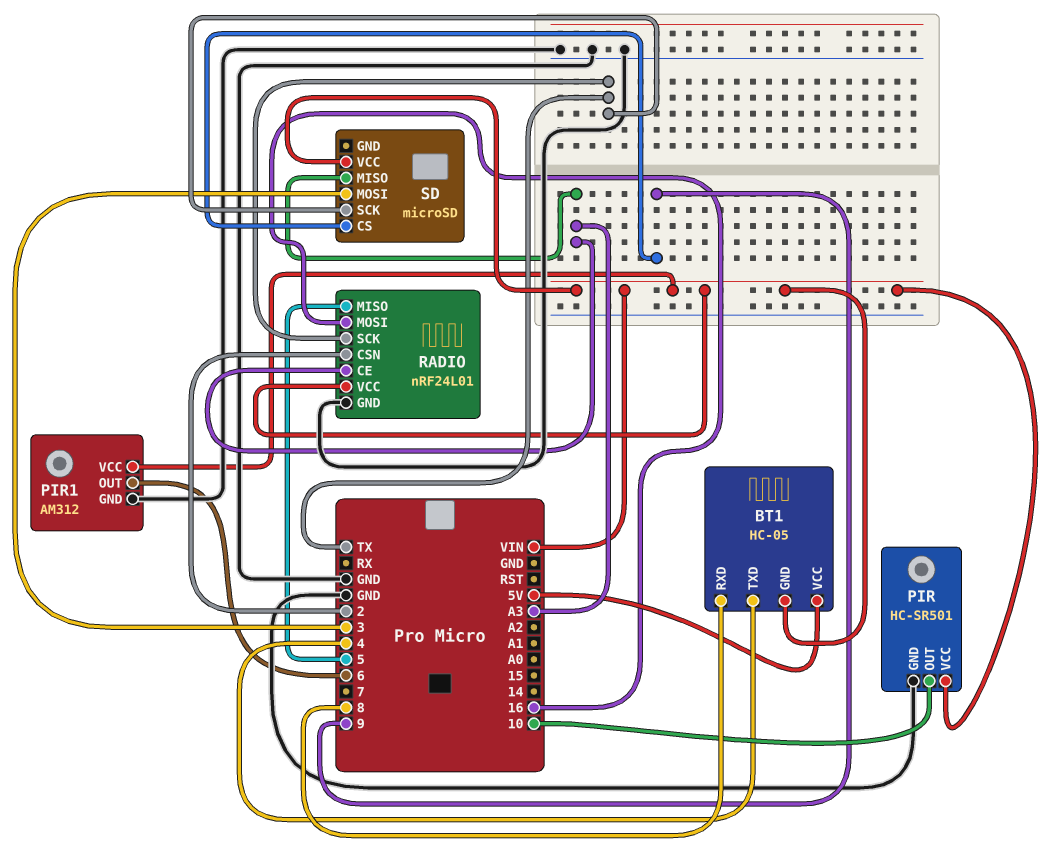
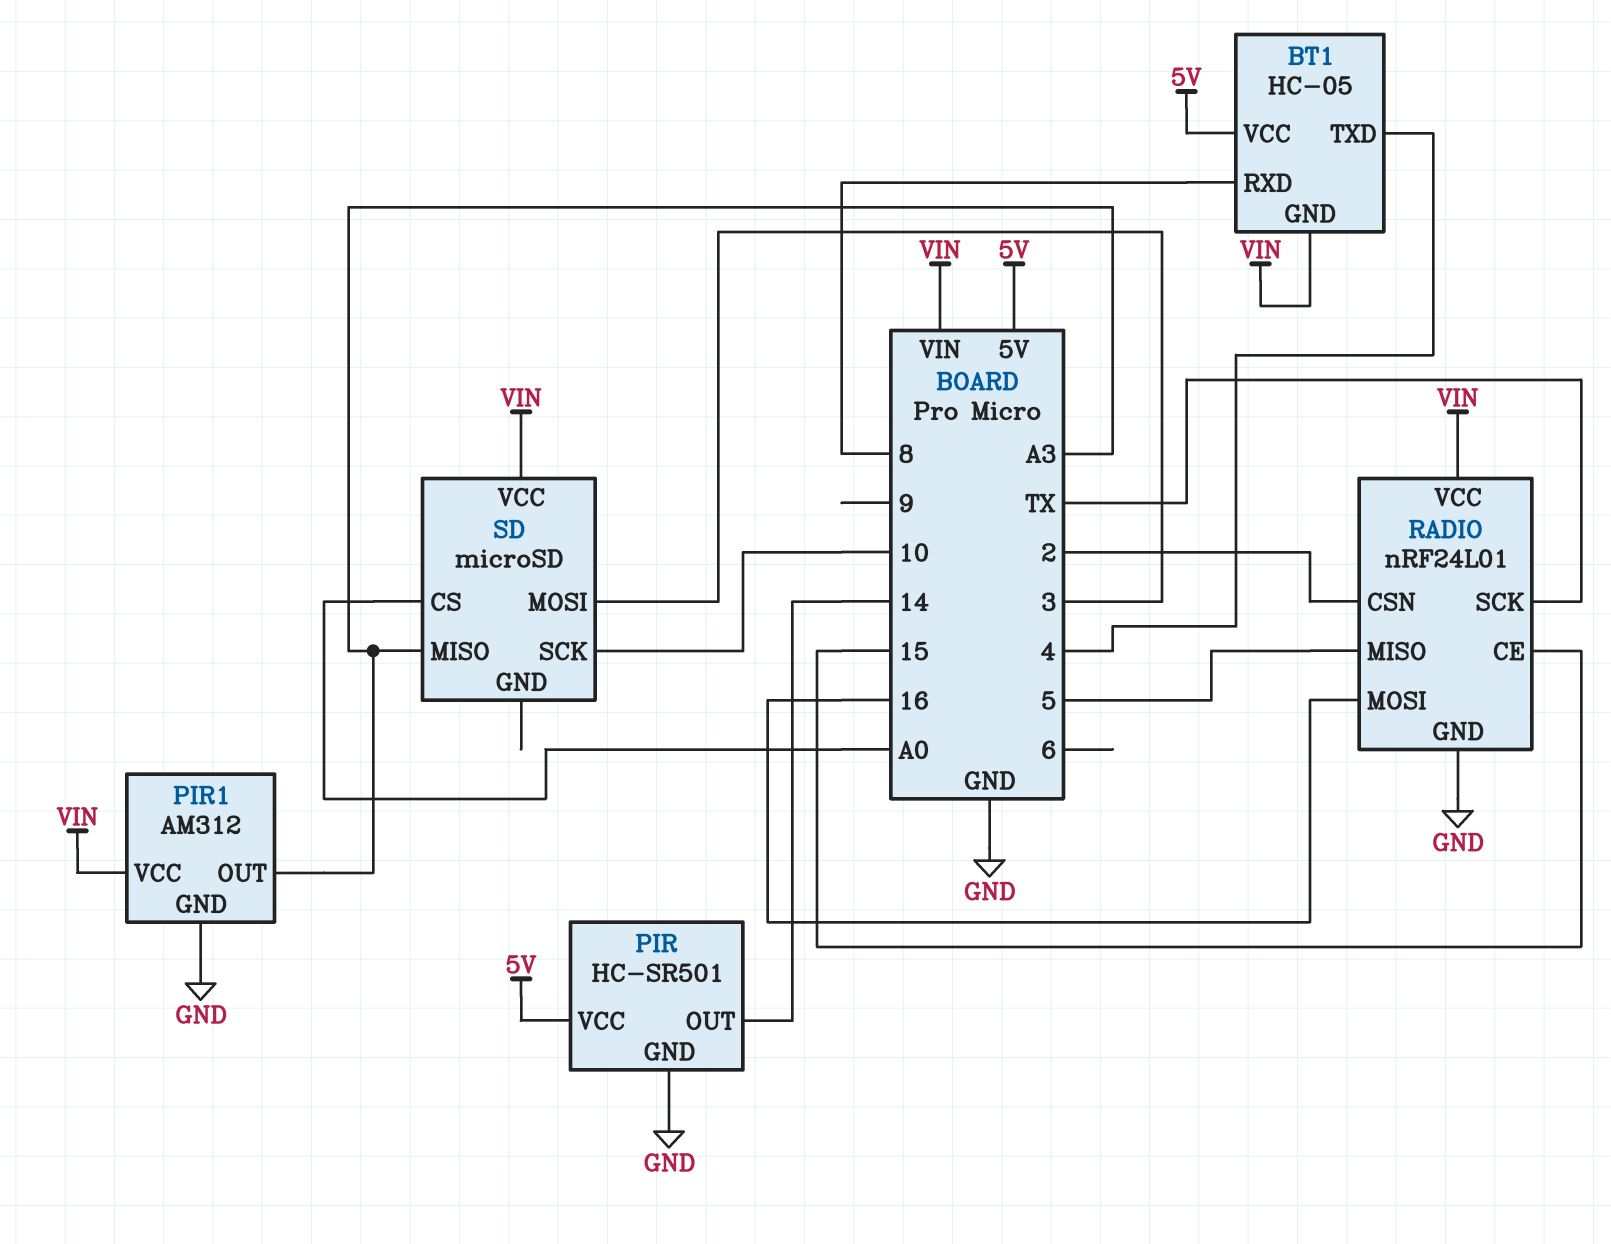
PIR pin OUT: 10 -> 14
PIR pin VCC: VIN -> 5V
PIR1 pin OUT: 6 -> A3
RADIO pin CE: A3 -> 15
SD pin CS: 9 -> A0
SD pin SCK: TX -> 10

